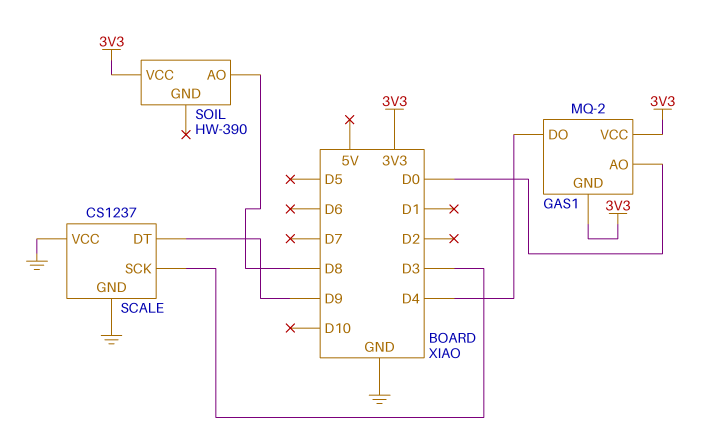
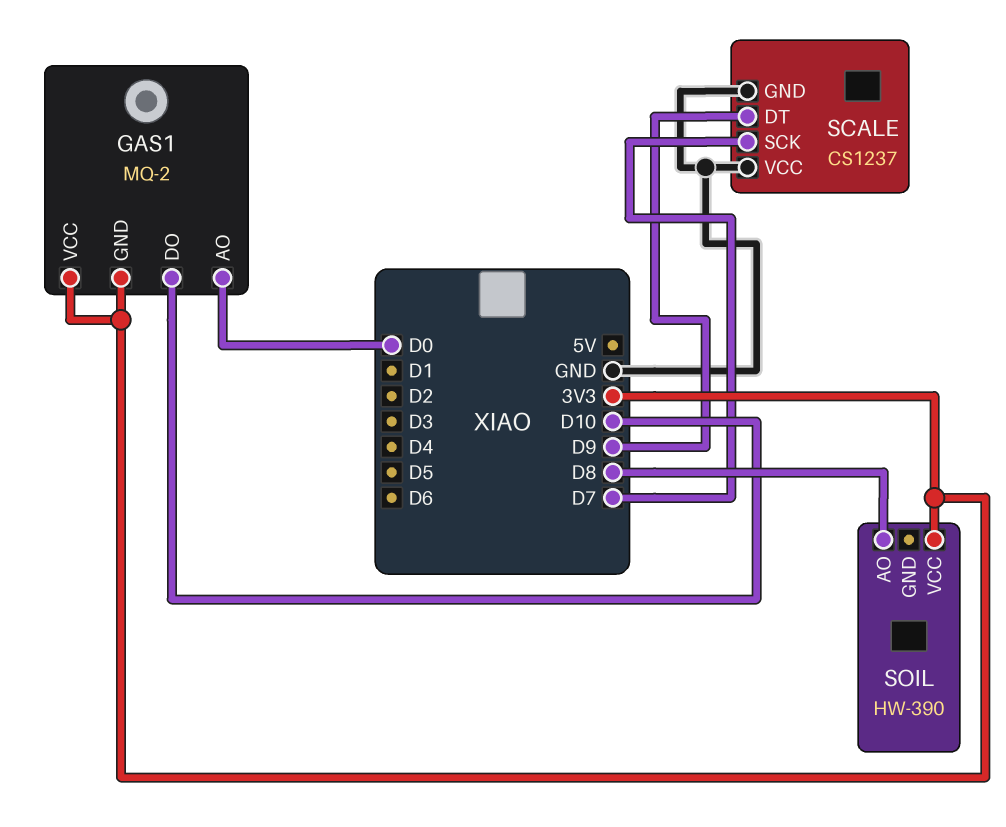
GAS1 pin DO: D4 -> D10
SCALE pin SCK: D3 -> D7

